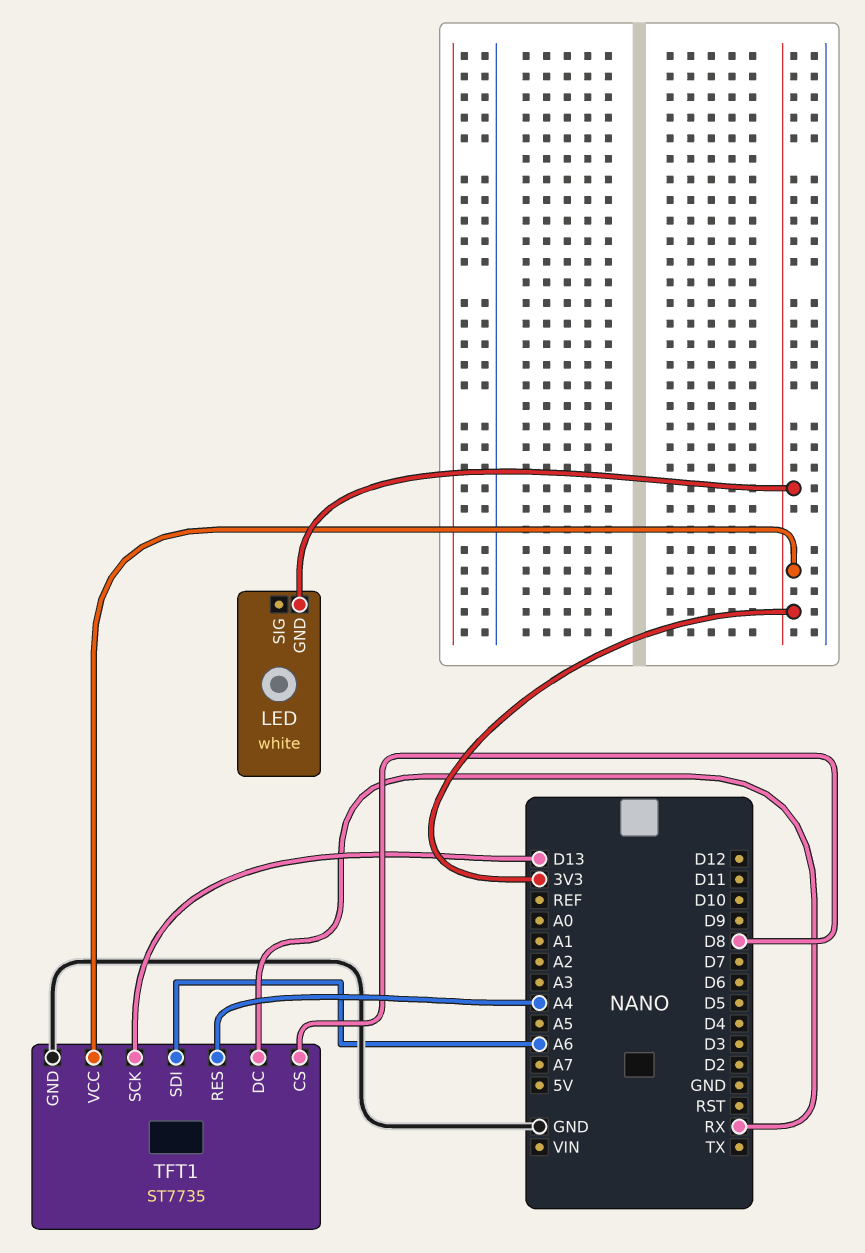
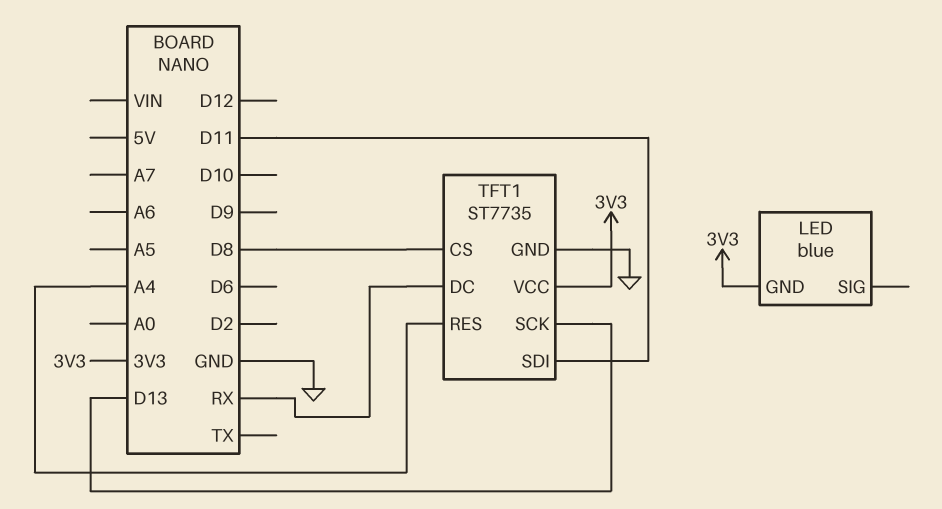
LED: white -> blue
TFT1 pin SDI: A6 -> D11

